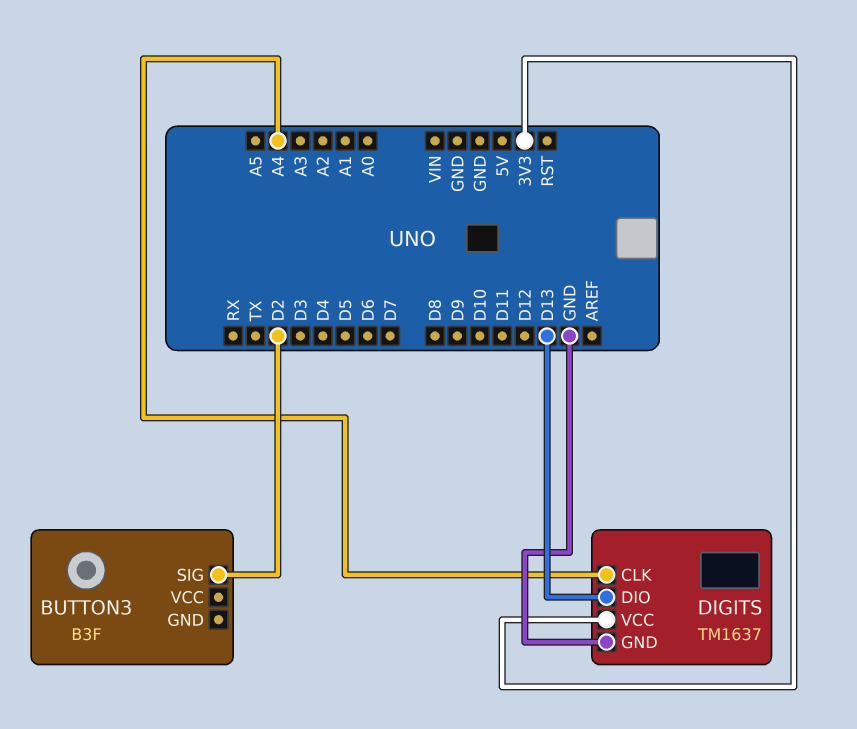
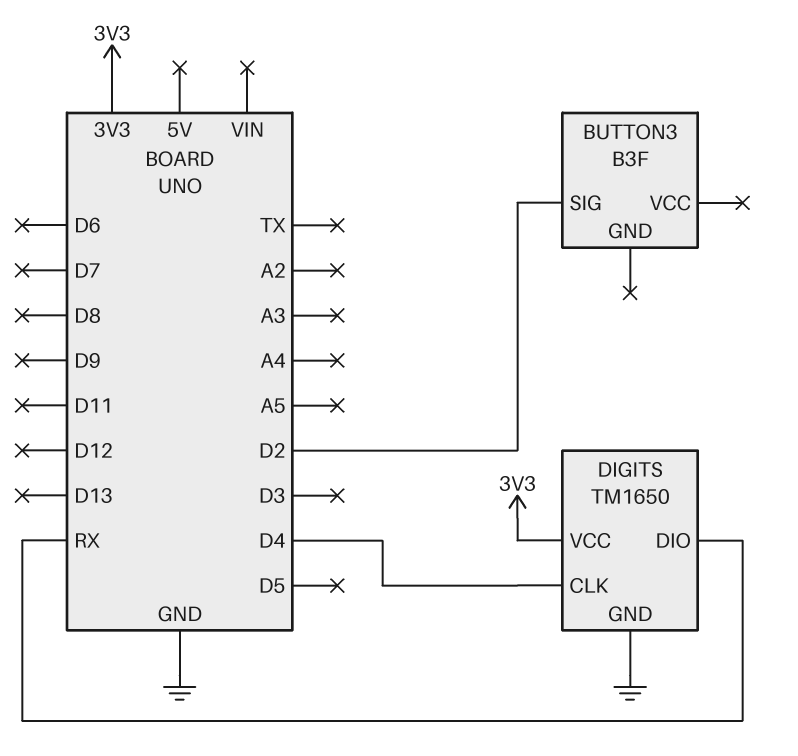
DIGITS: TM1637 -> TM1650
DIGITS pin CLK: A4 -> D4
DIGITS pin DIO: D13 -> RX

